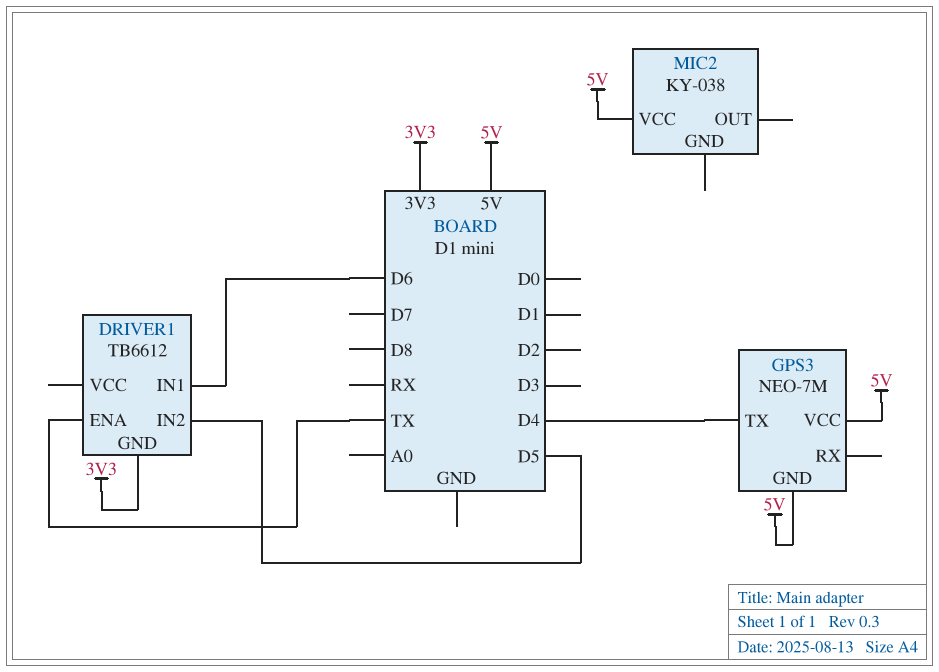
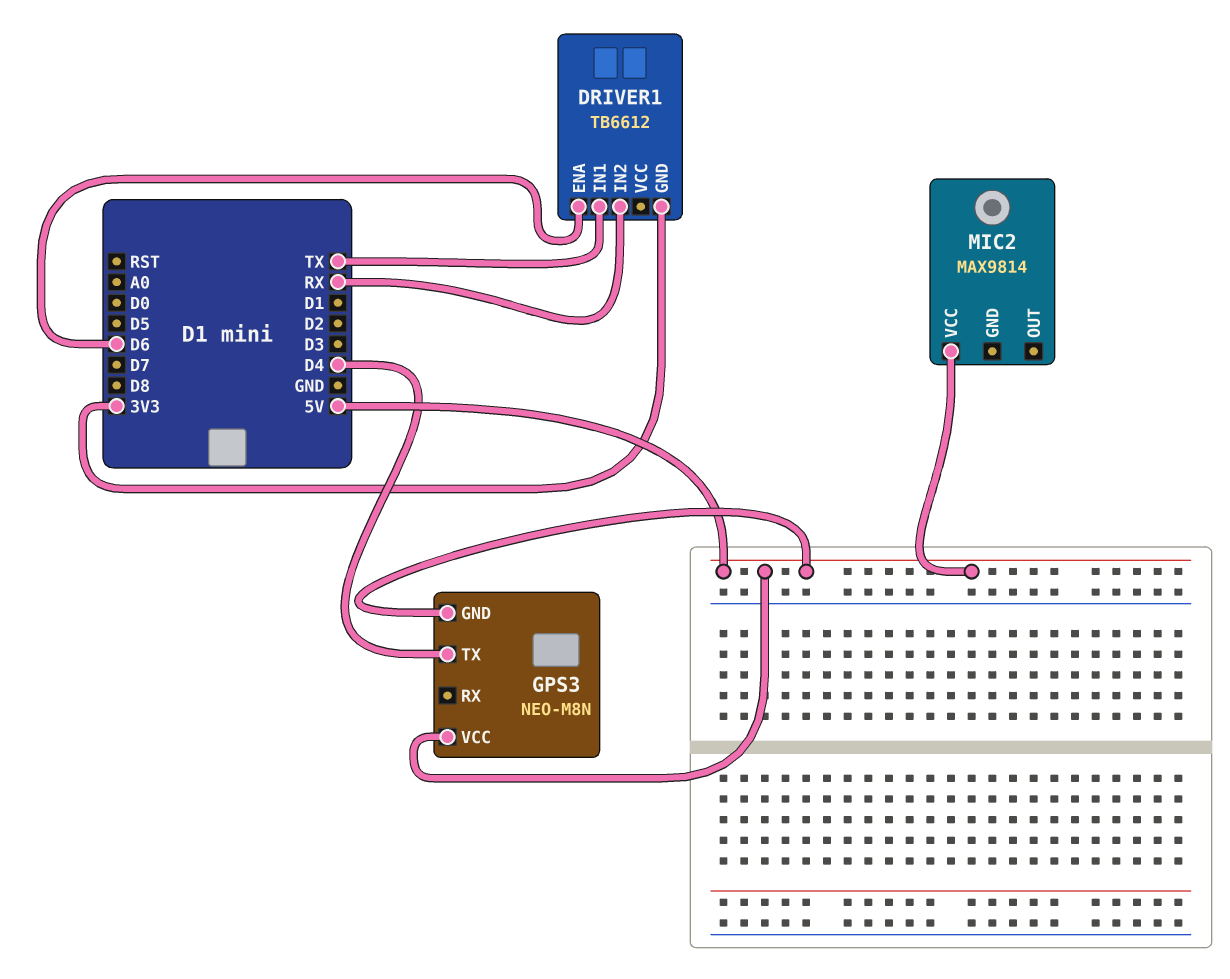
DRIVER1 pin ENA: TX -> D6
DRIVER1 pin IN1: D6 -> TX
DRIVER1 pin IN2: D5 -> RX
GPS3: NEO-7M -> NEO-M8N
MIC2: KY-038 -> MAX9814

